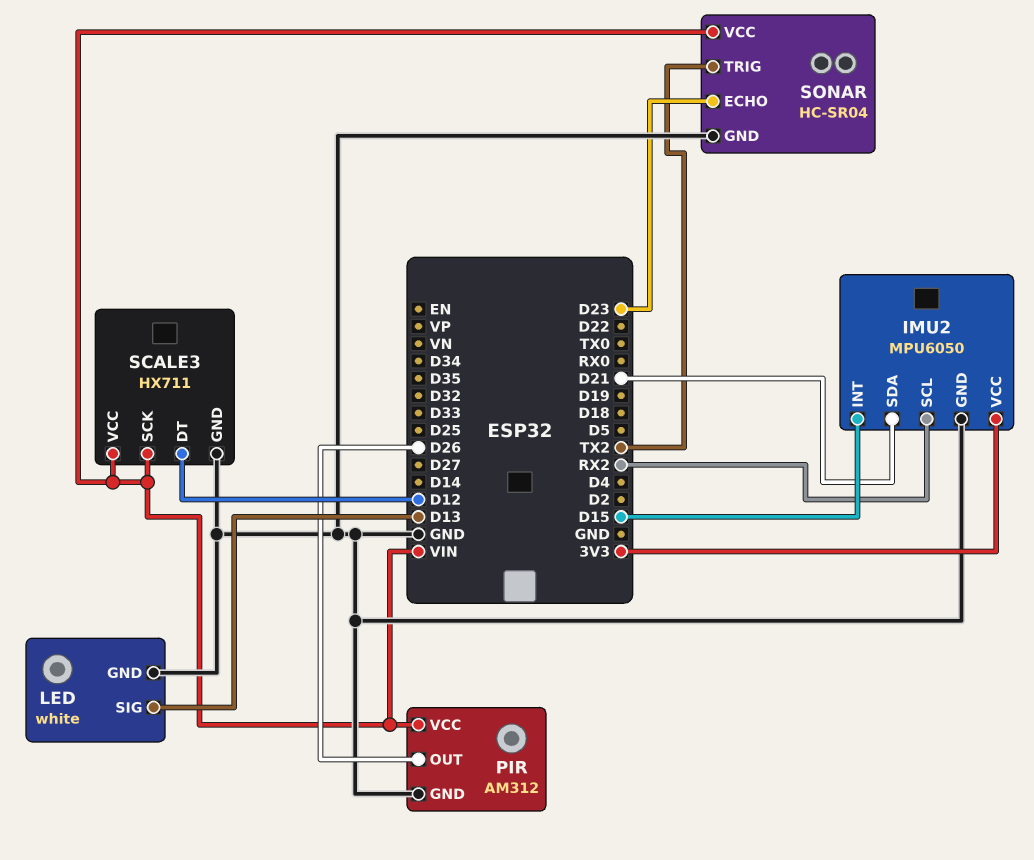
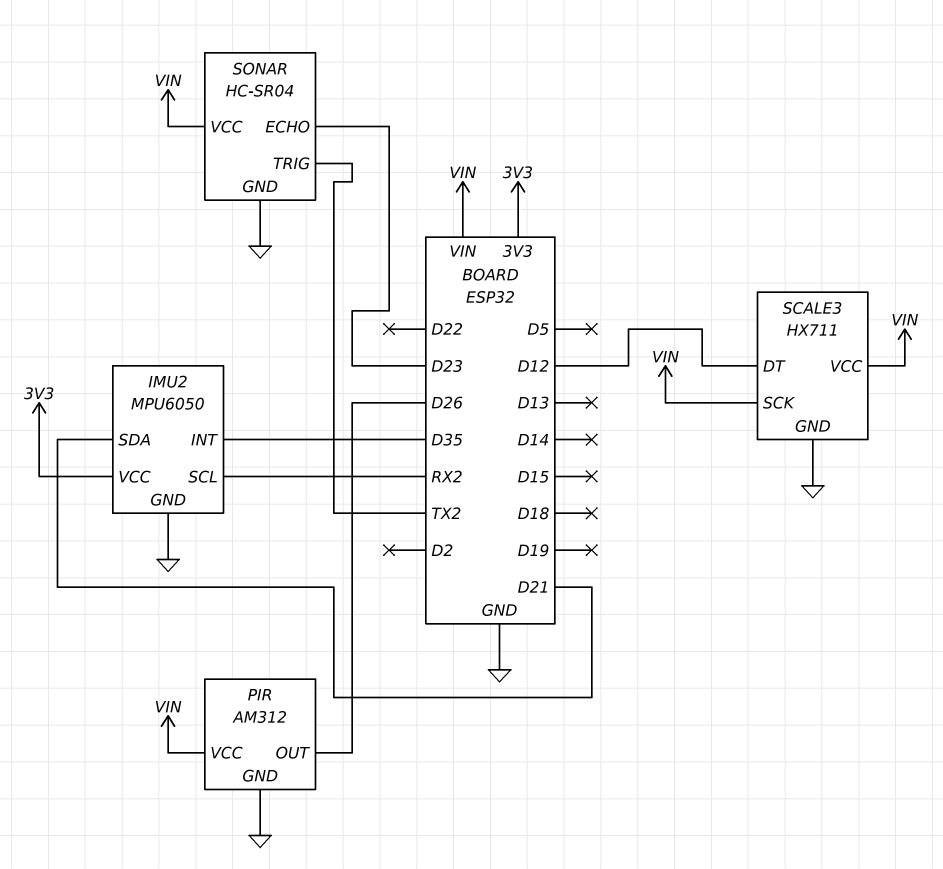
IMU2 pin INT: D15 -> D35
LED: white -> none
LED pin GND: GND -> none
LED pin SIG: D13 -> none

